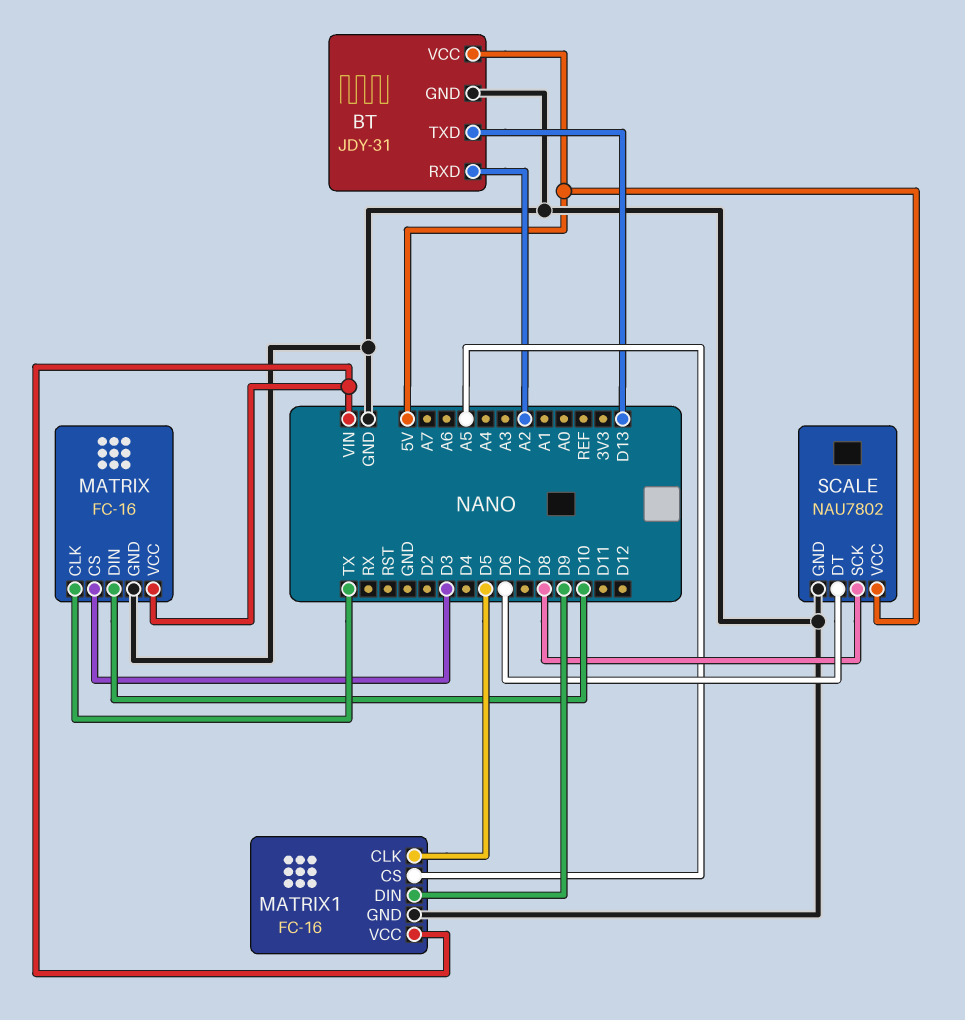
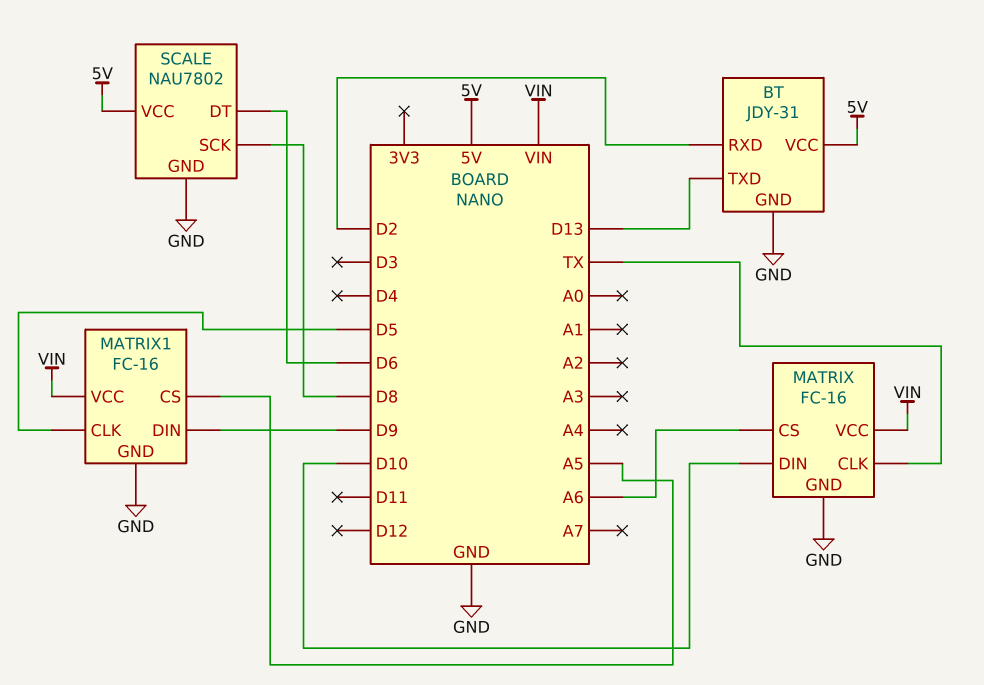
BT pin RXD: A2 -> D2
MATRIX pin CS: D3 -> A6

